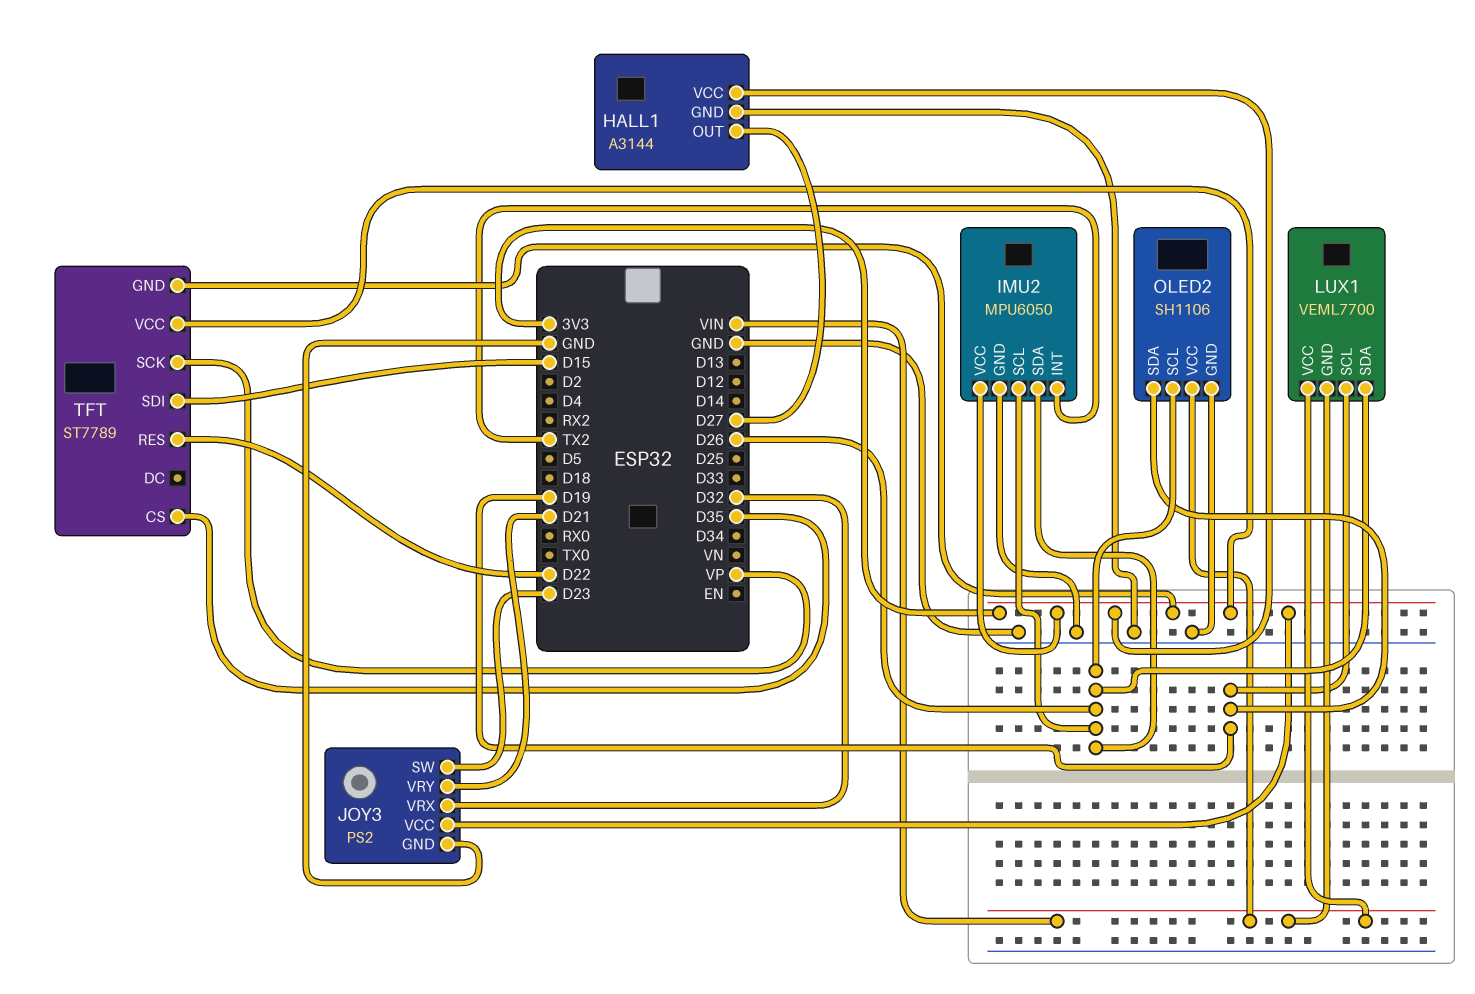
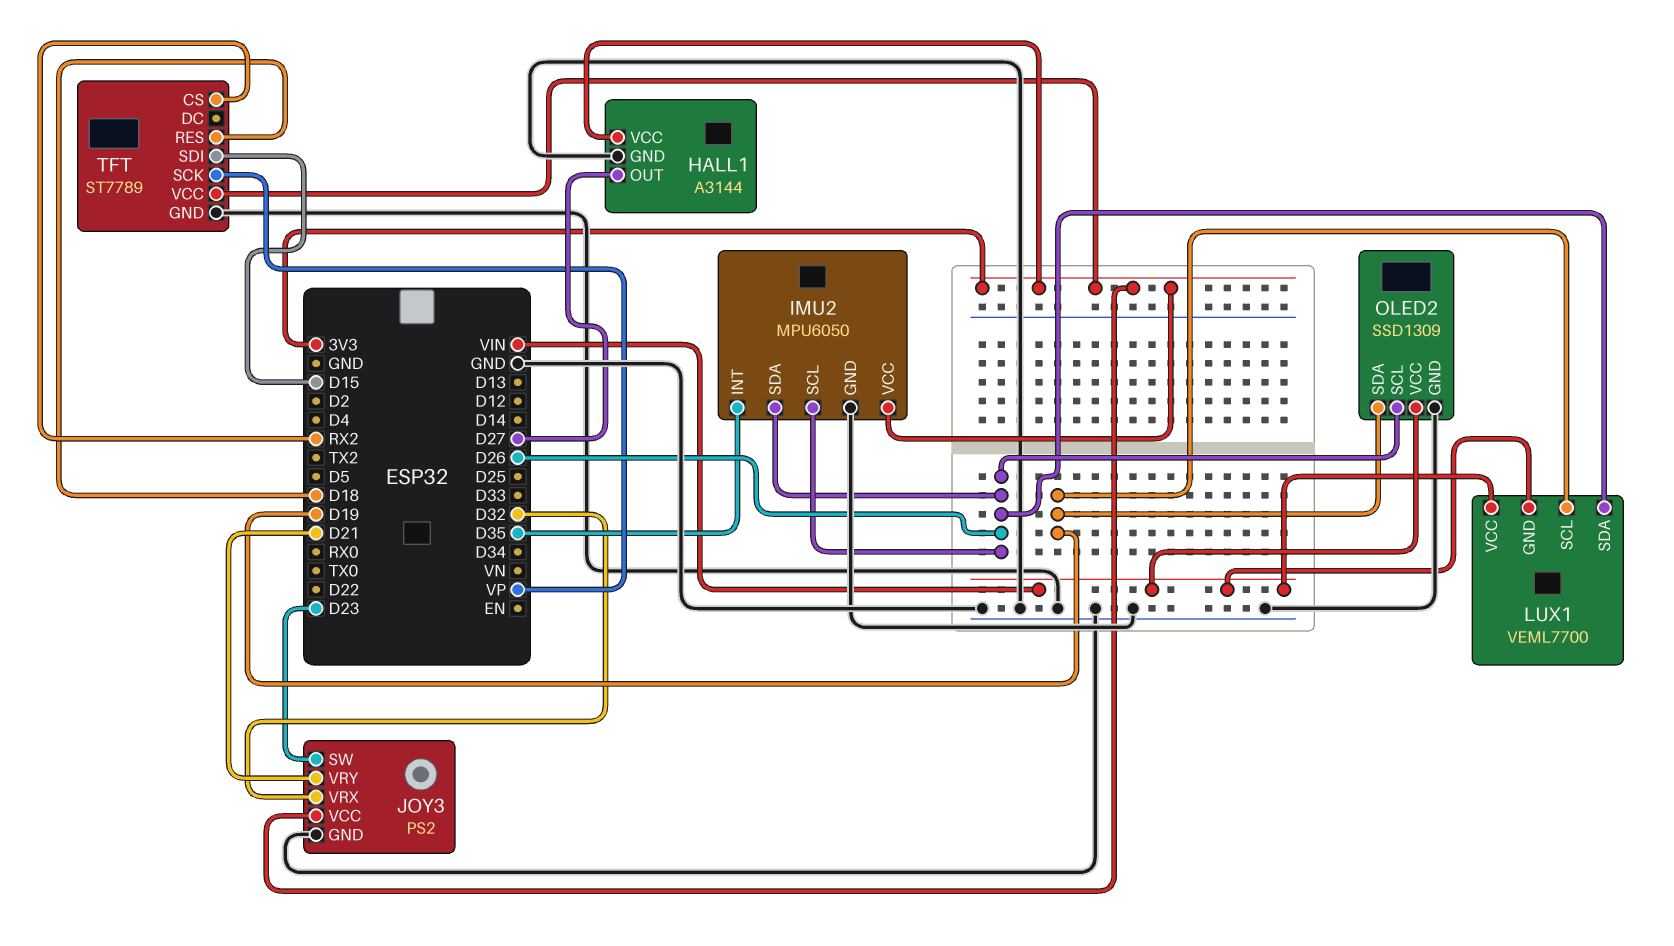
IMU2 pin INT: TX2 -> D35
OLED2: SH1106 -> SSD1309
TFT pin CS: D35 -> RX2
TFT pin GND: 3V3 -> GND
TFT pin RES: D22 -> D18

